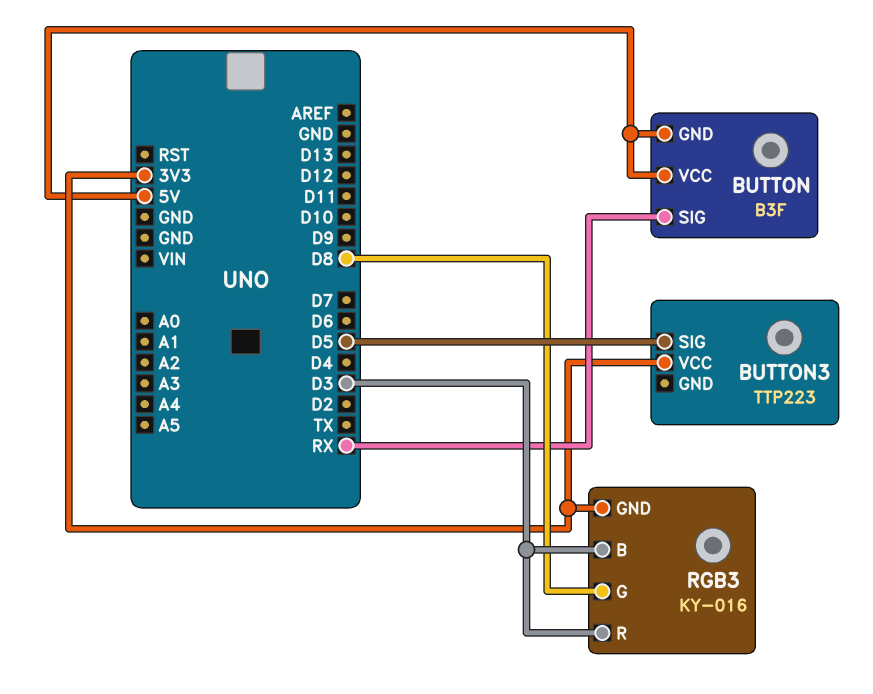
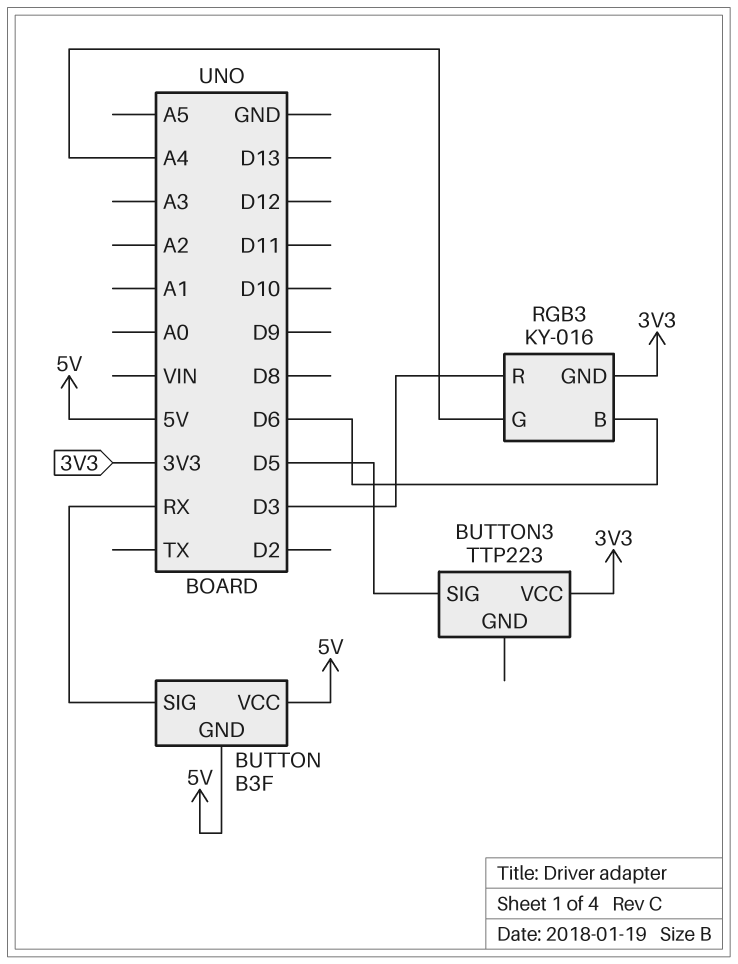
RGB3 pin B: D3 -> D6
RGB3 pin G: D8 -> A4

